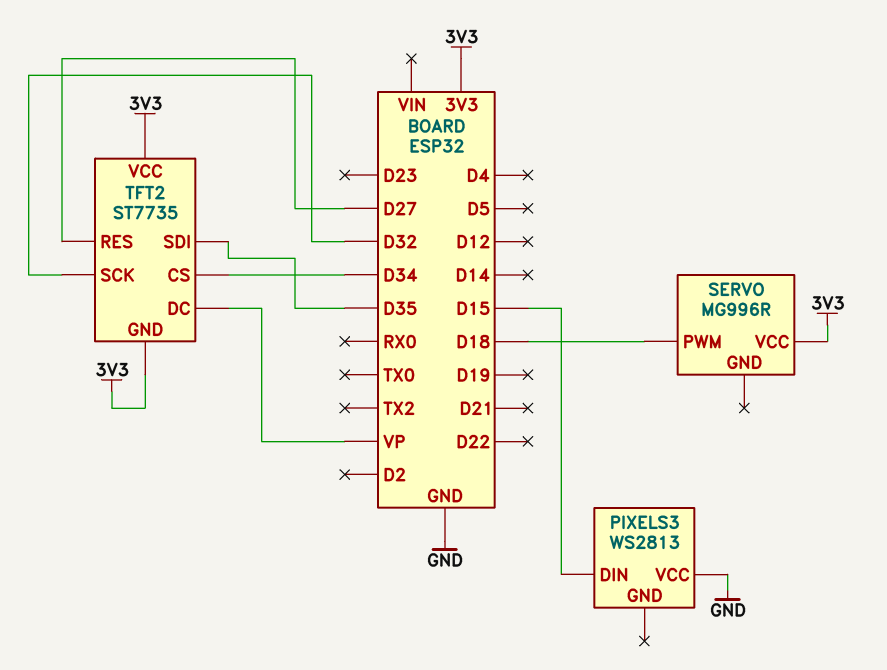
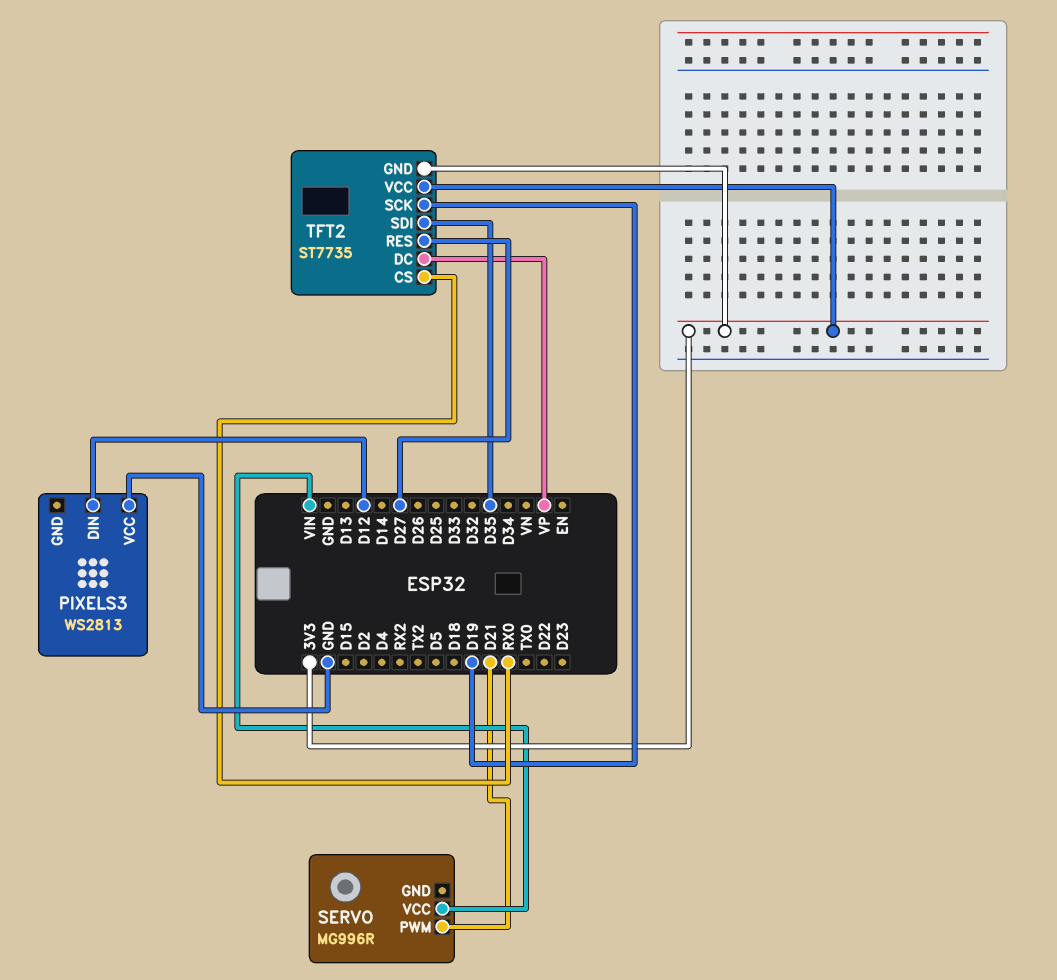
PIXELS3 pin DIN: D15 -> D12
SERVO pin PWM: D18 -> D21
SERVO pin VCC: 3V3 -> VIN
TFT2 pin CS: D34 -> RX0
TFT2 pin SCK: D32 -> D19

